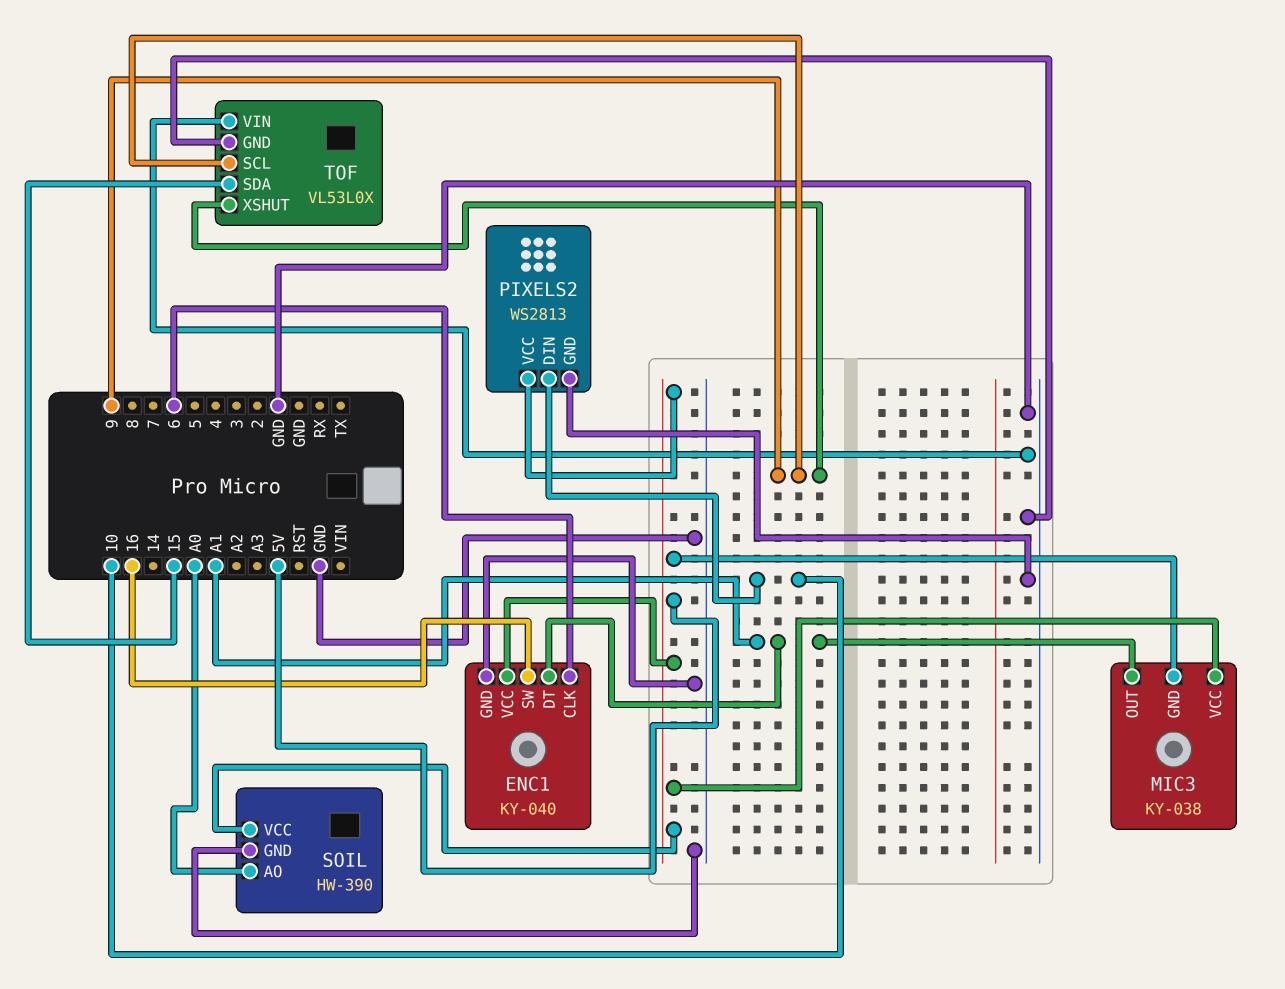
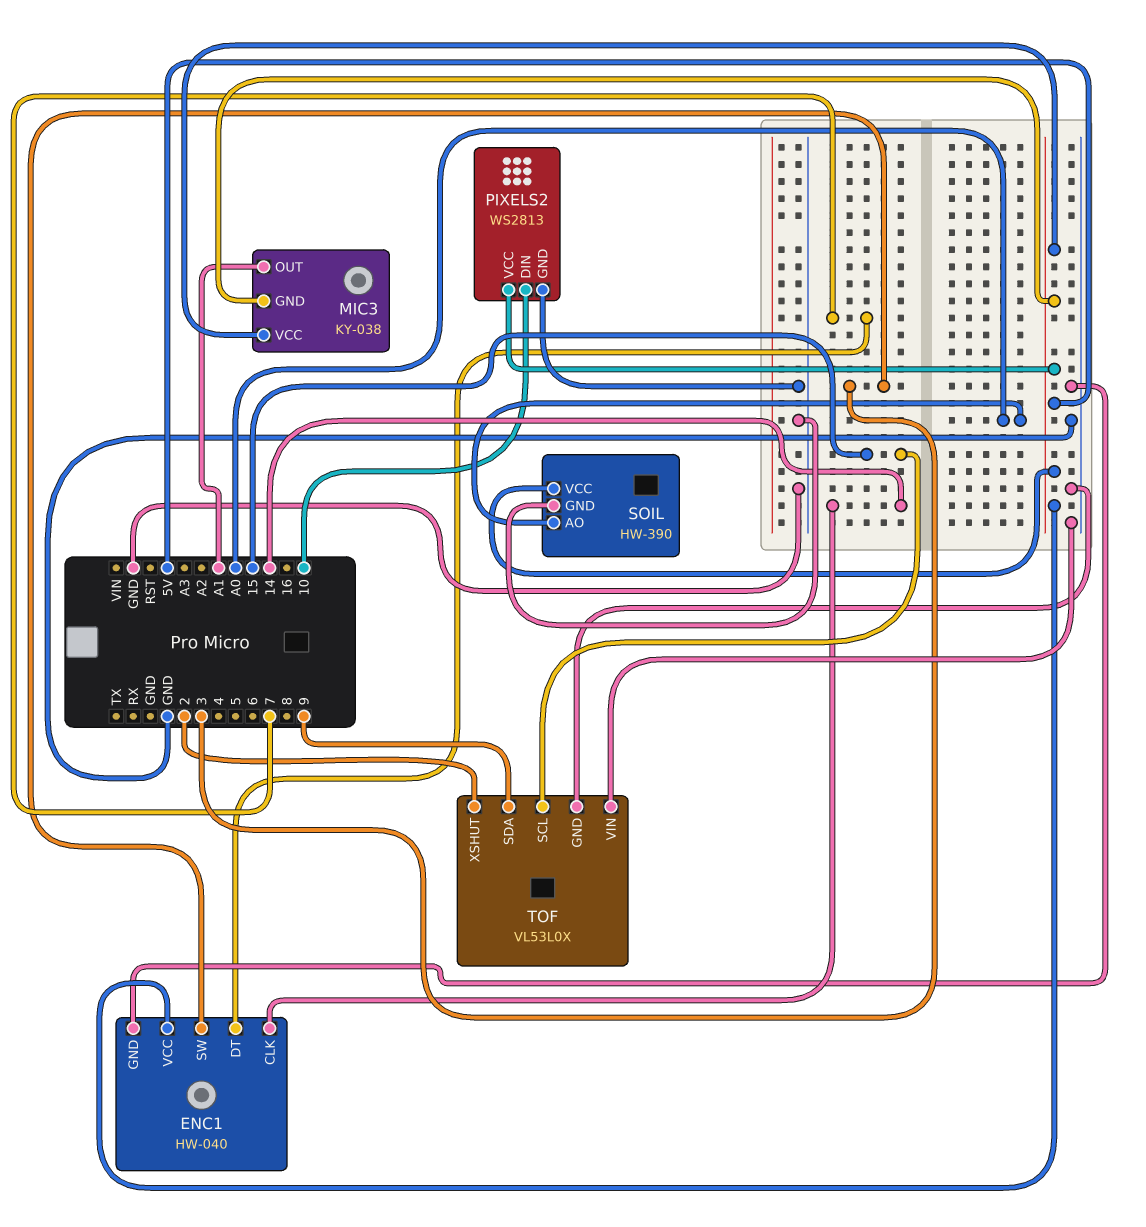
ENC1: KY-040 -> HW-040
ENC1 pin CLK: 6 -> 14
ENC1 pin DT: A1 -> 7
ENC1 pin SW: 16 -> 3
TOF pin SCL: 9 -> 15
TOF pin SDA: 15 -> 9
TOF pin XSHUT: 9 -> 2

